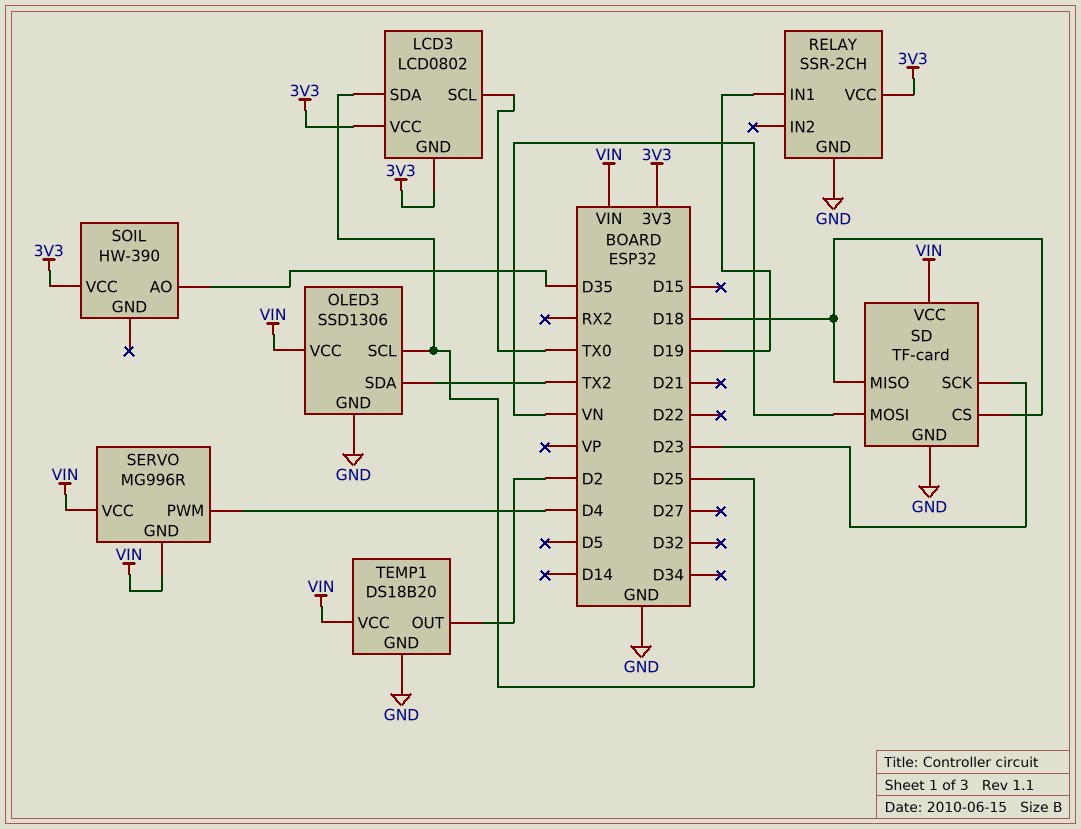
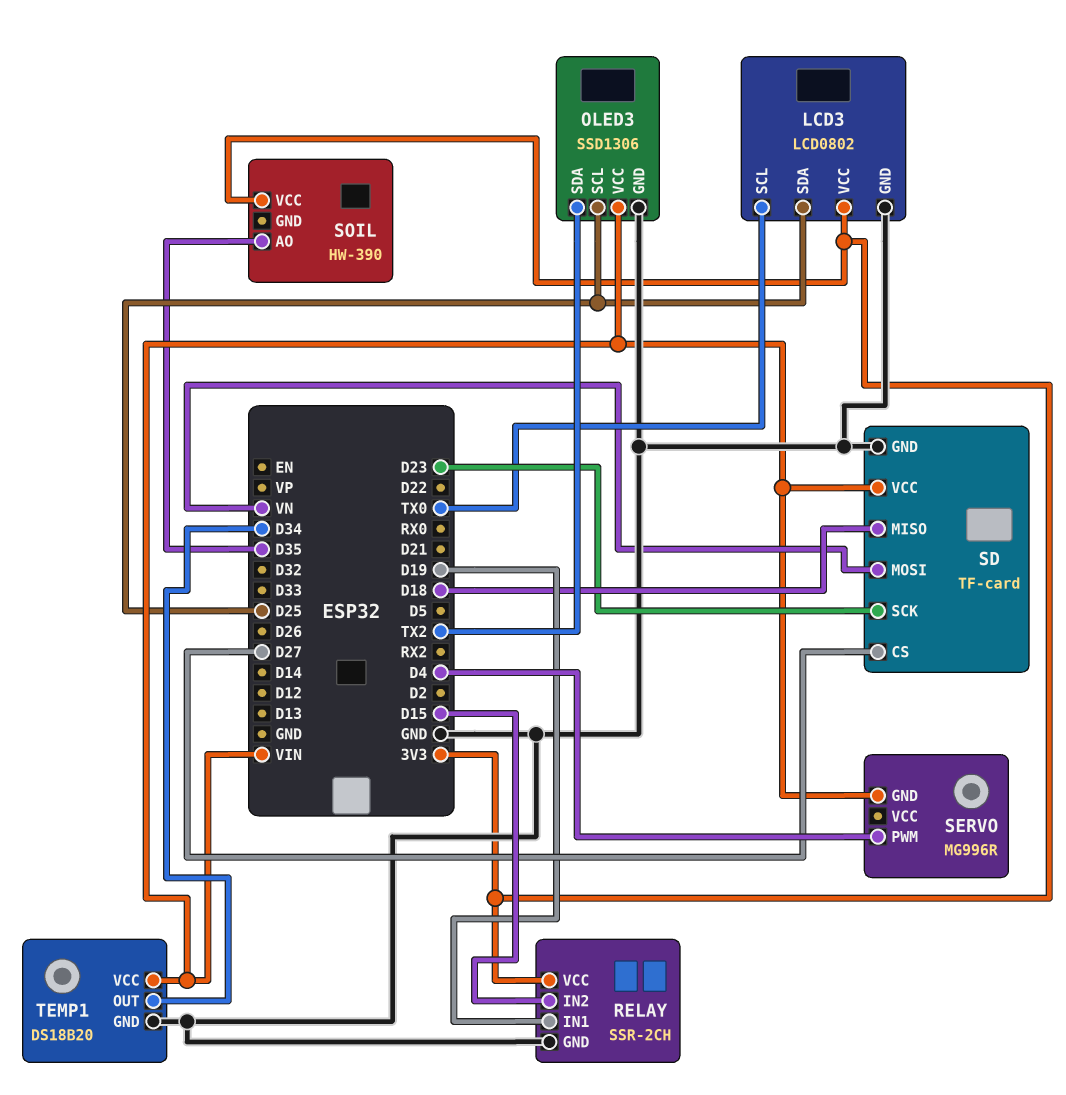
LCD3 pin GND: 3V3 -> GND
RELAY pin IN2: none -> D15
SD pin CS: D18 -> D27
SERVO pin VCC: VIN -> none
TEMP1 pin OUT: D2 -> D34

